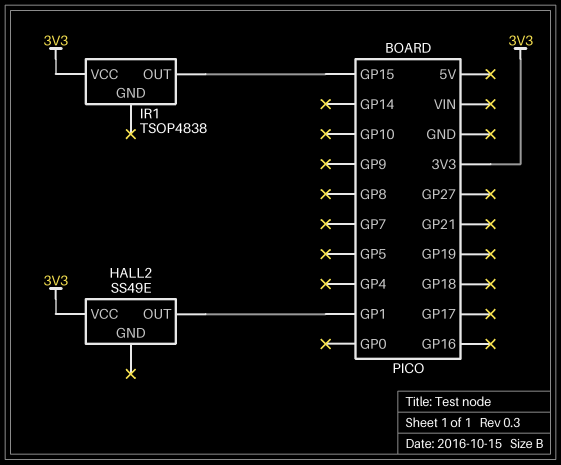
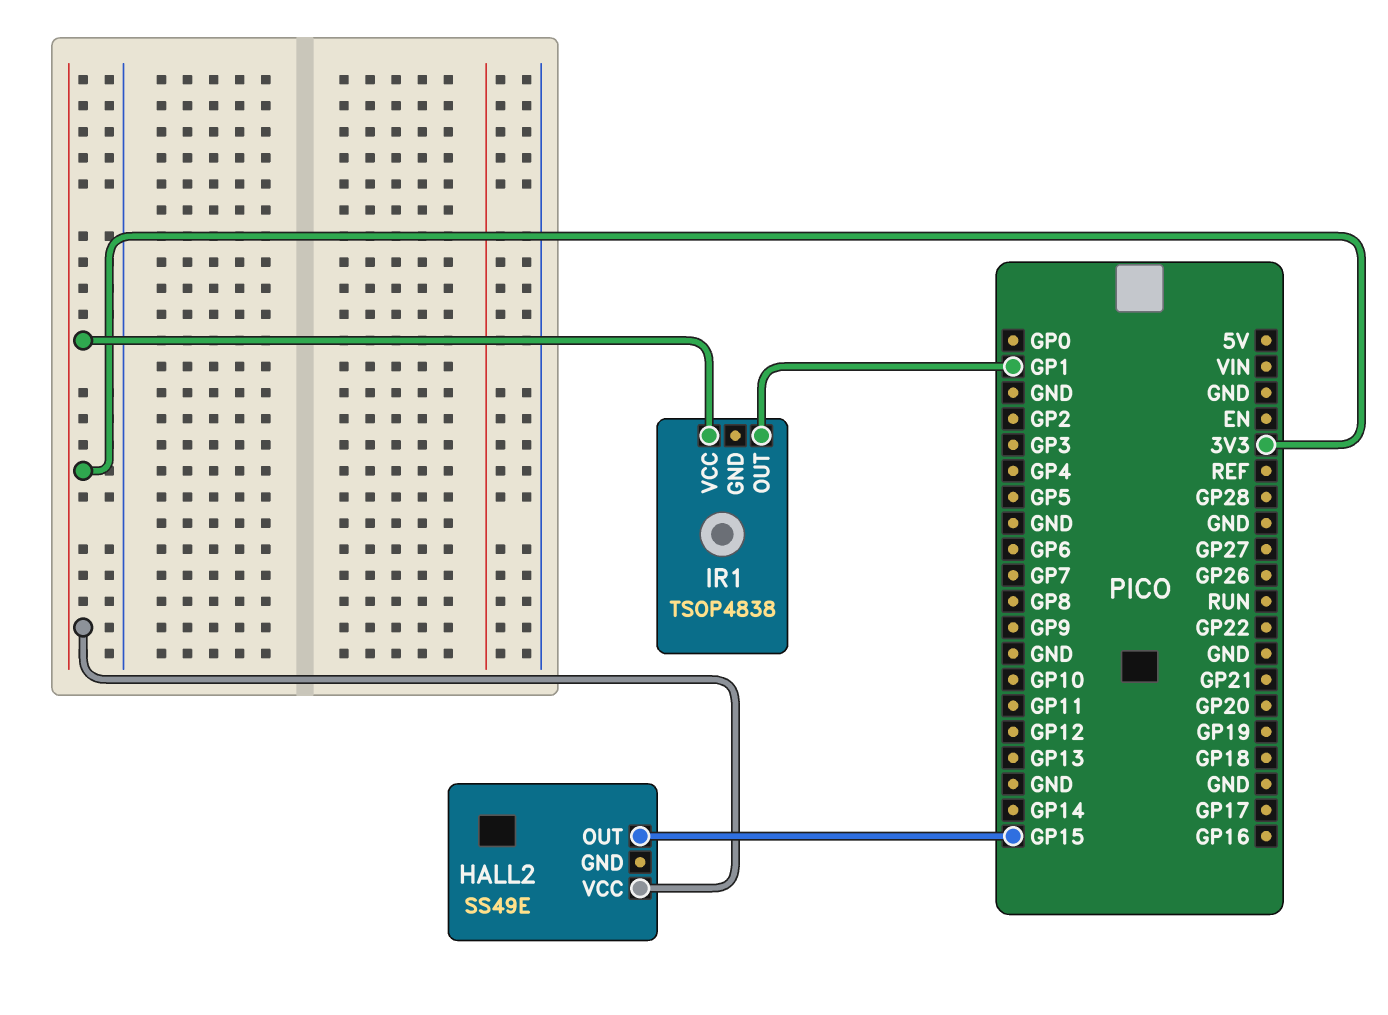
HALL2 pin OUT: GP1 -> GP15
IR1 pin OUT: GP15 -> GP1

